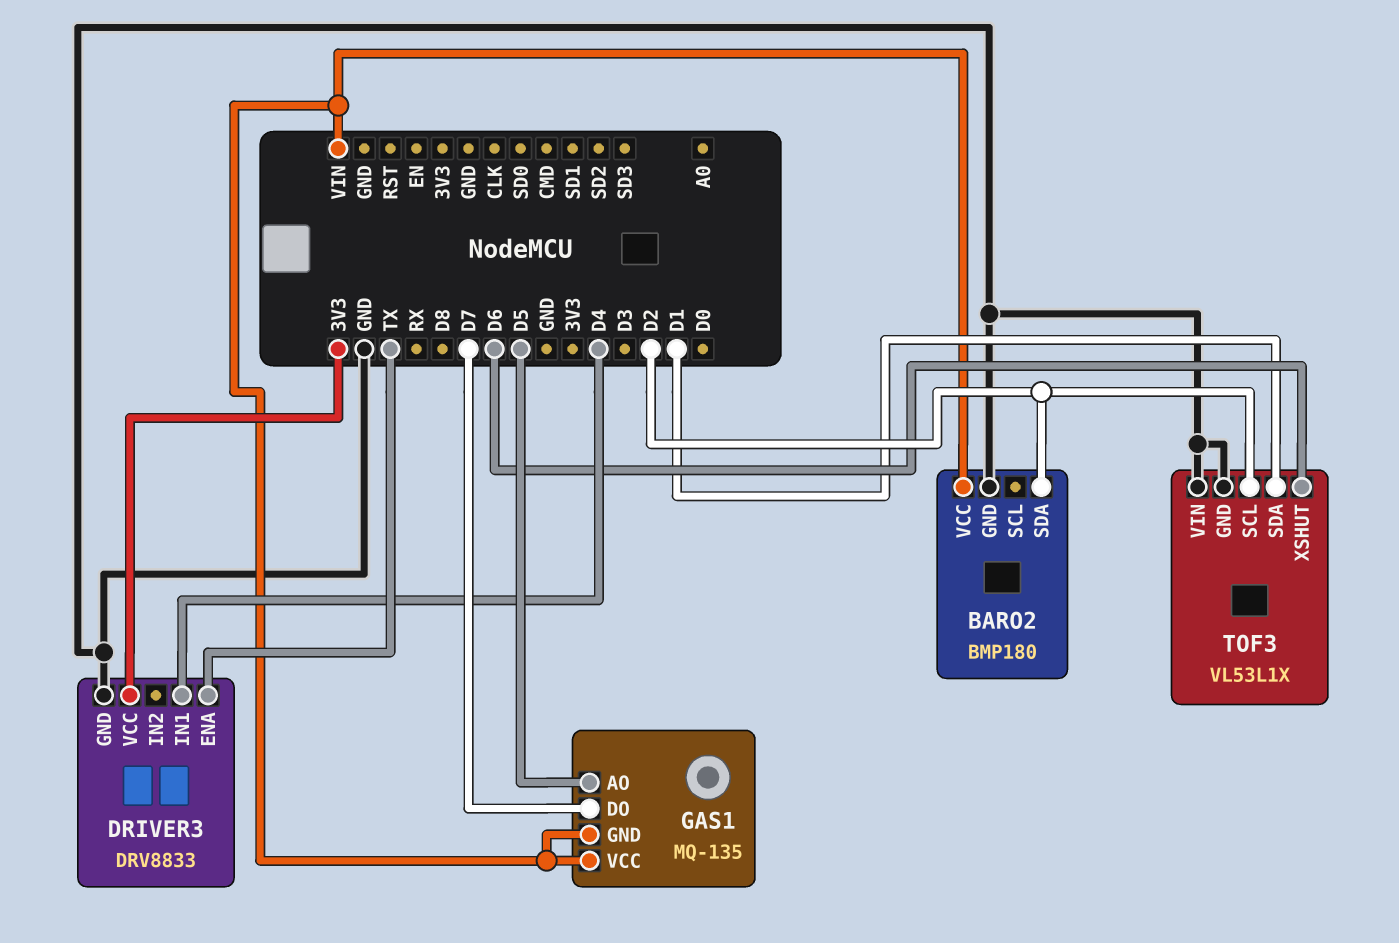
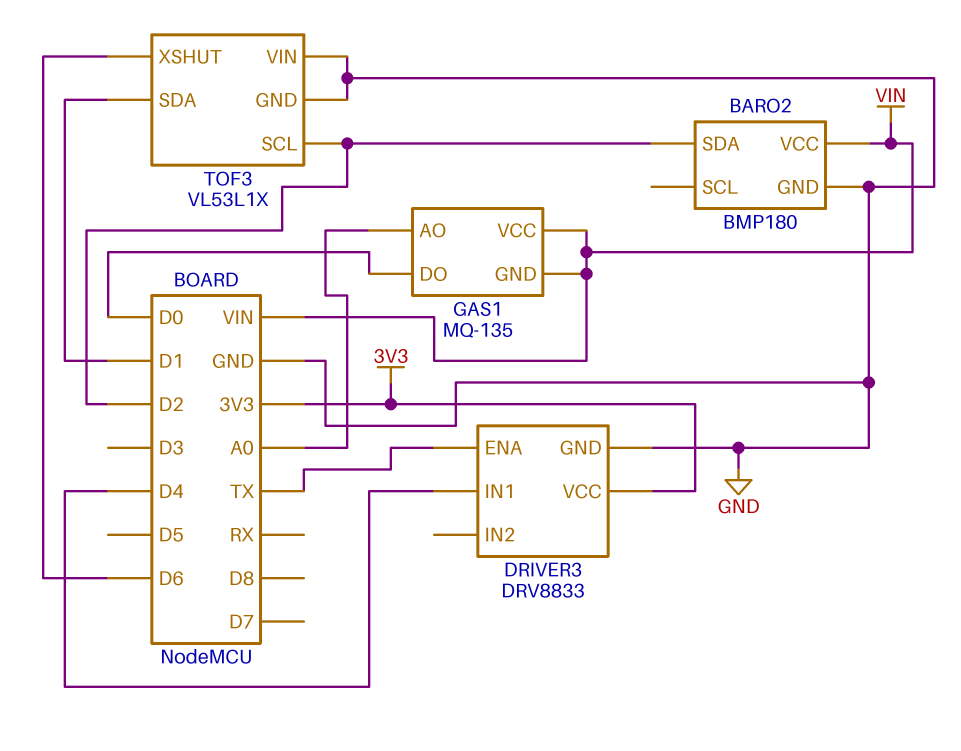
GAS1 pin AO: D5 -> A0
GAS1 pin DO: D7 -> D0

